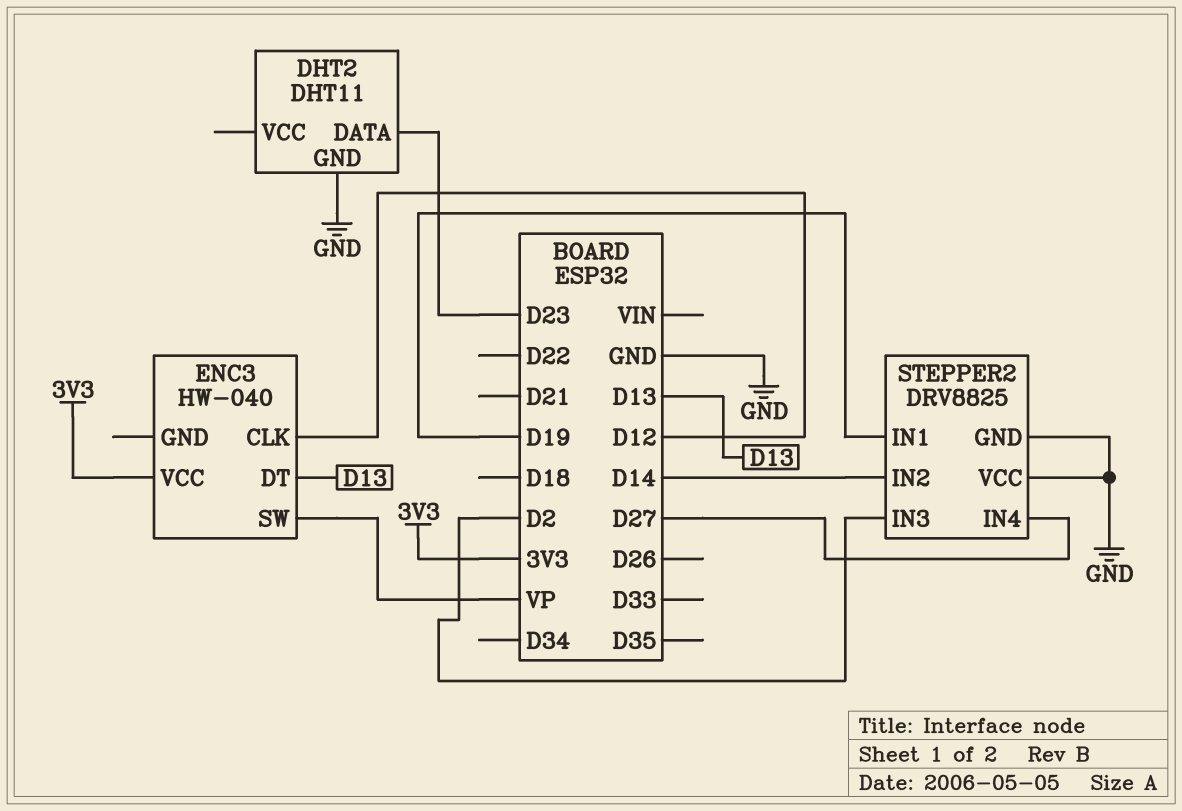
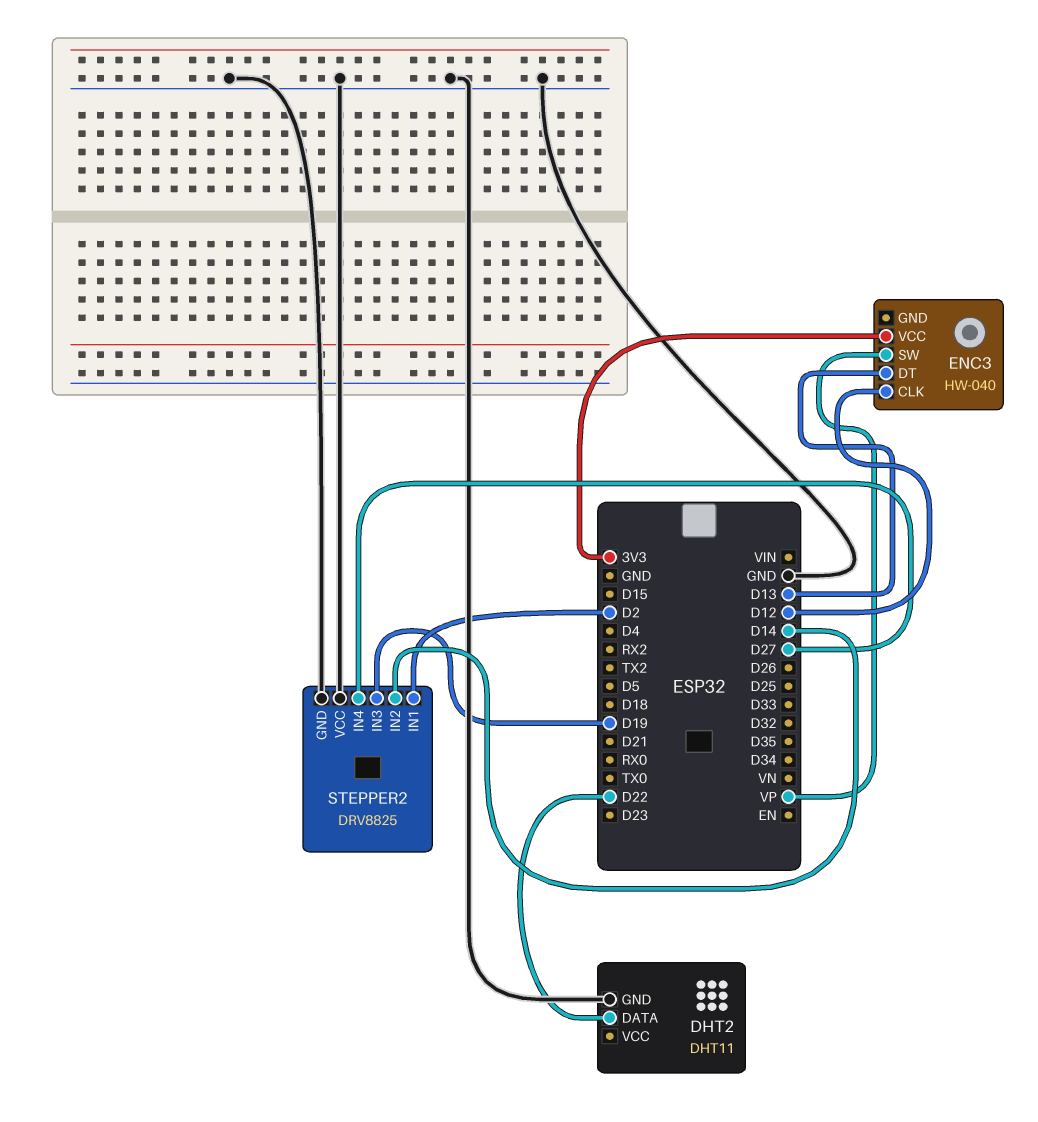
DHT2 pin DATA: D23 -> D22
STEPPER2 pin IN1: D19 -> D2
STEPPER2 pin IN3: D2 -> D19

